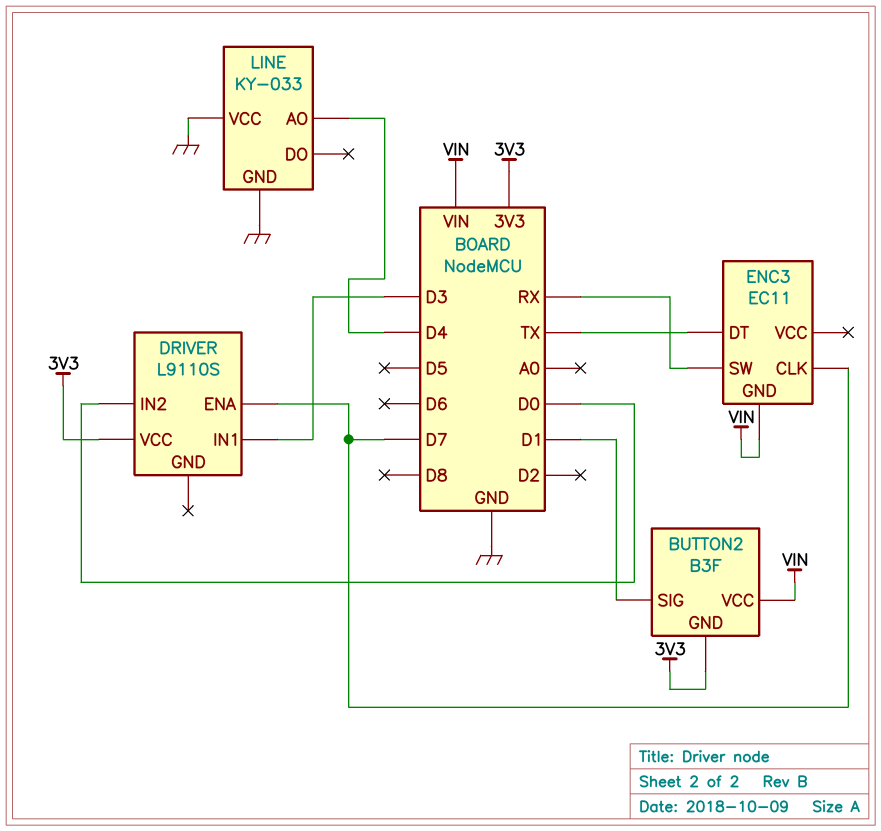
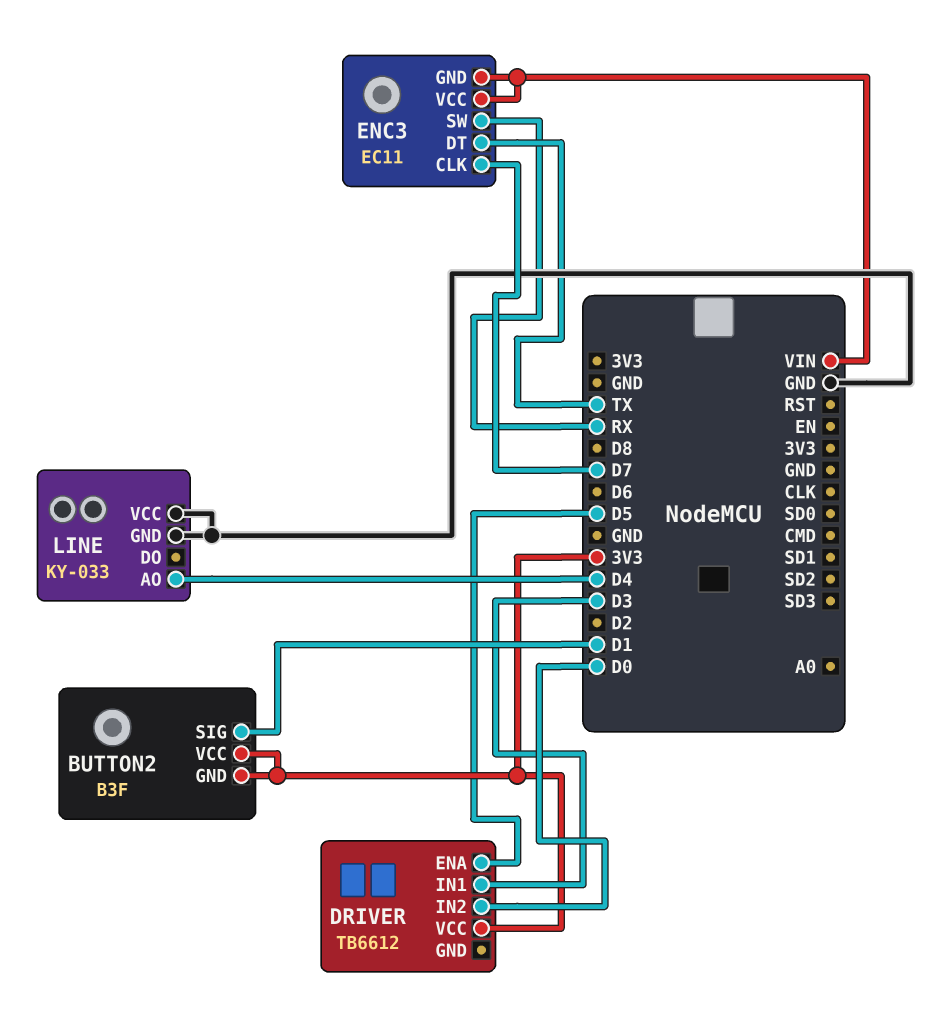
BUTTON2 pin VCC: VIN -> 3V3
DRIVER: L9110S -> TB6612
DRIVER pin ENA: D7 -> D5
ENC3 pin VCC: none -> VIN

